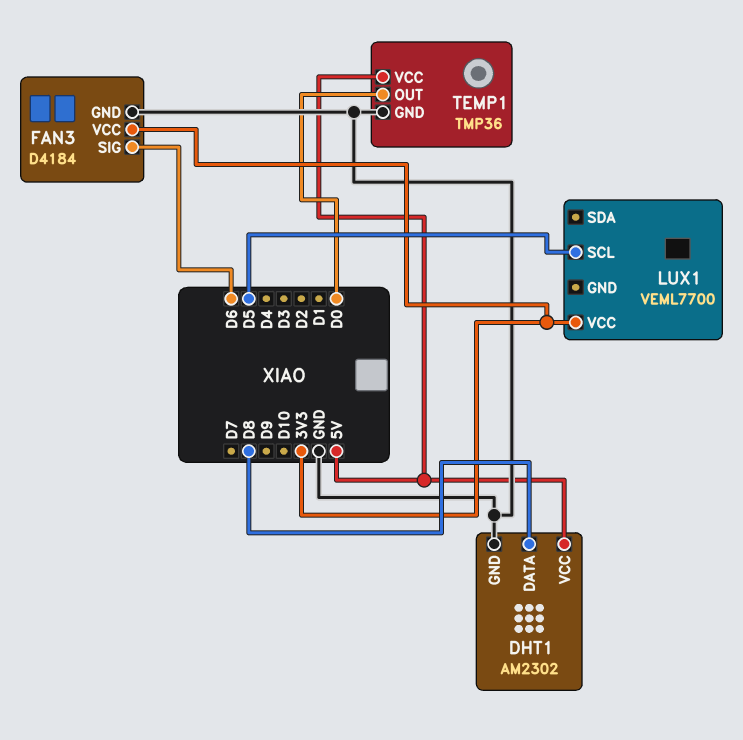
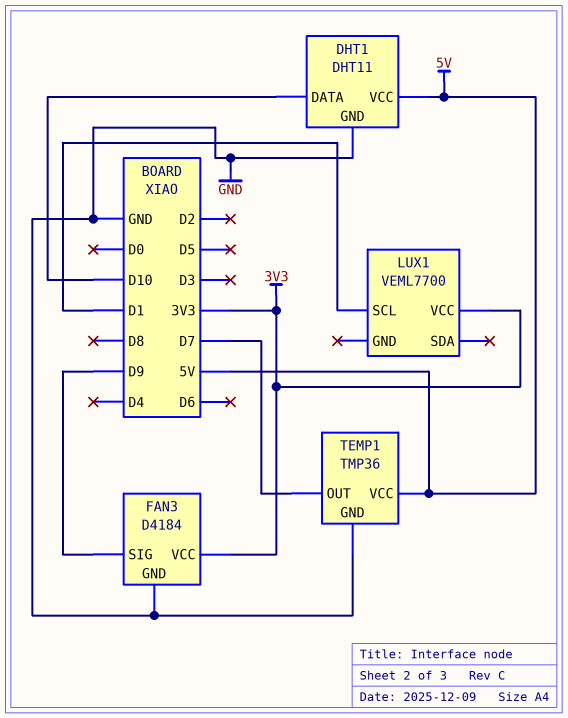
DHT1: AM2302 -> DHT11
DHT1 pin DATA: D8 -> D10
FAN3 pin SIG: D6 -> D9
LUX1 pin SCL: D5 -> D1
TEMP1 pin OUT: D0 -> D7

